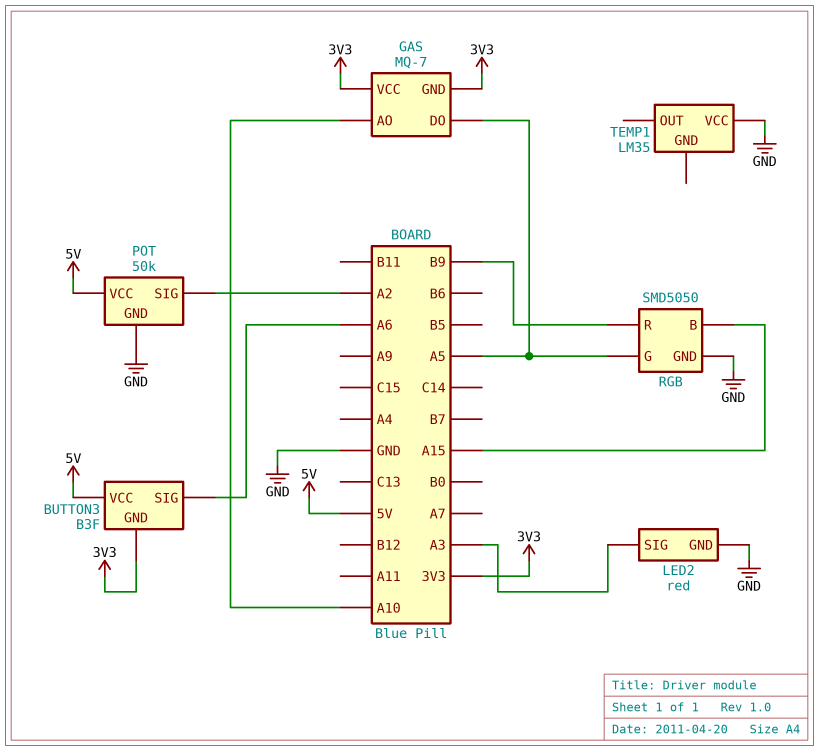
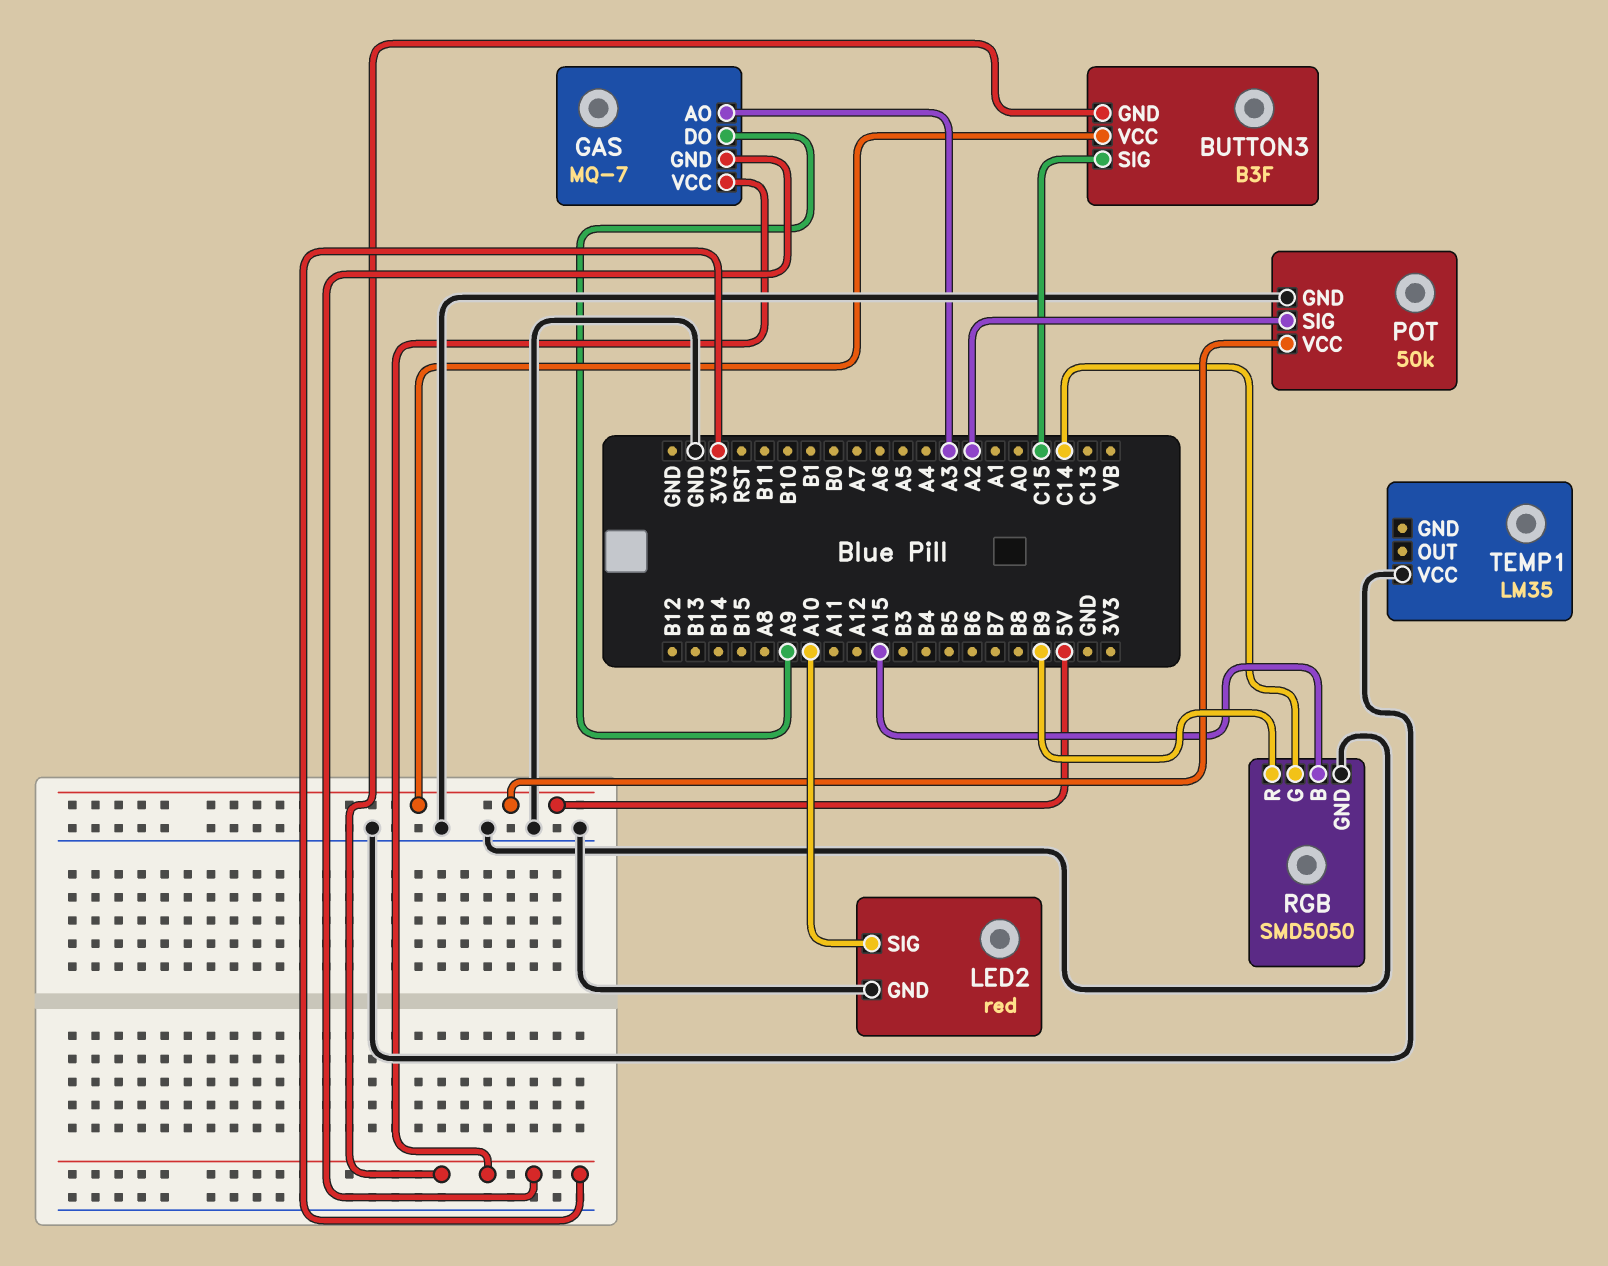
BUTTON3 pin SIG: A6 -> C15
GAS pin AO: A10 -> A3
GAS pin DO: A5 -> A9
LED2 pin SIG: A3 -> A10
RGB pin G: A5 -> C14

